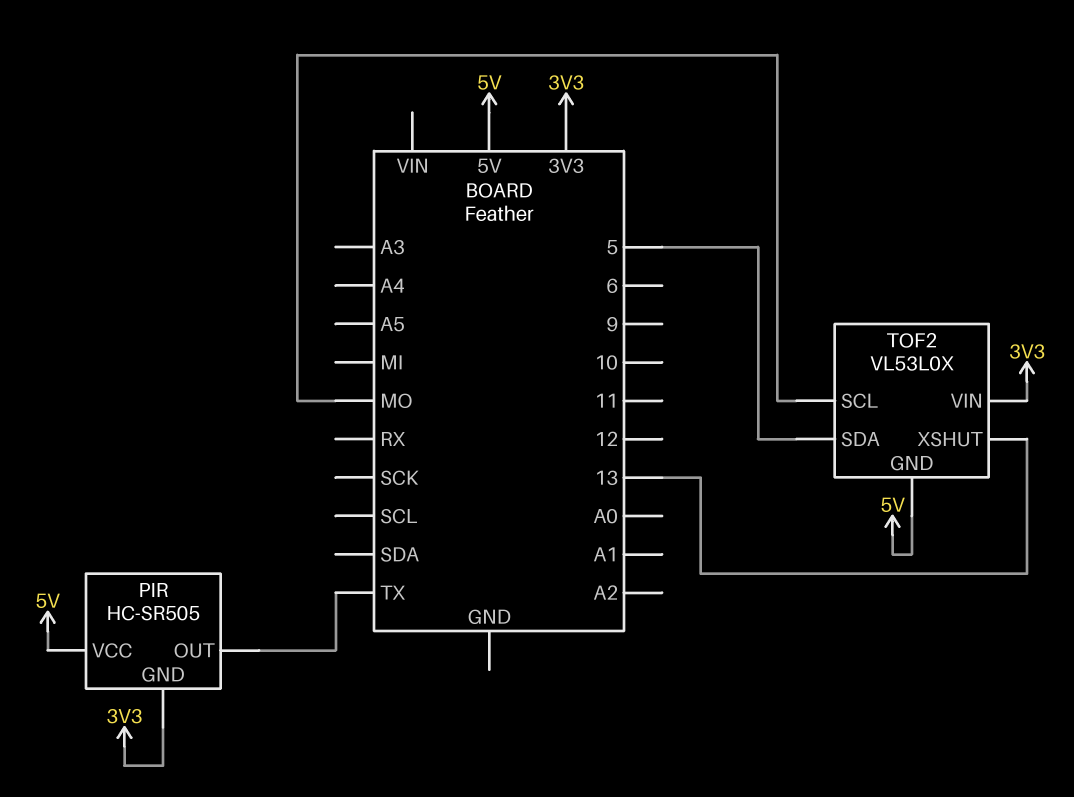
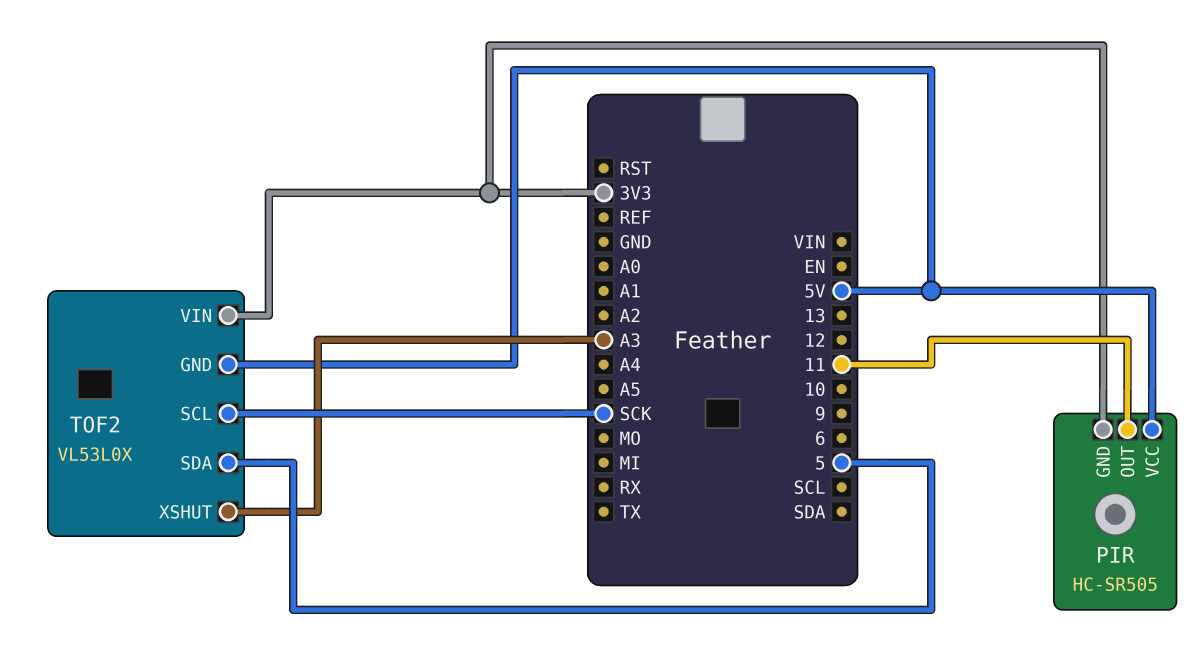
PIR pin OUT: TX -> 11
TOF2 pin SCL: MO -> SCK
TOF2 pin XSHUT: 13 -> A3

